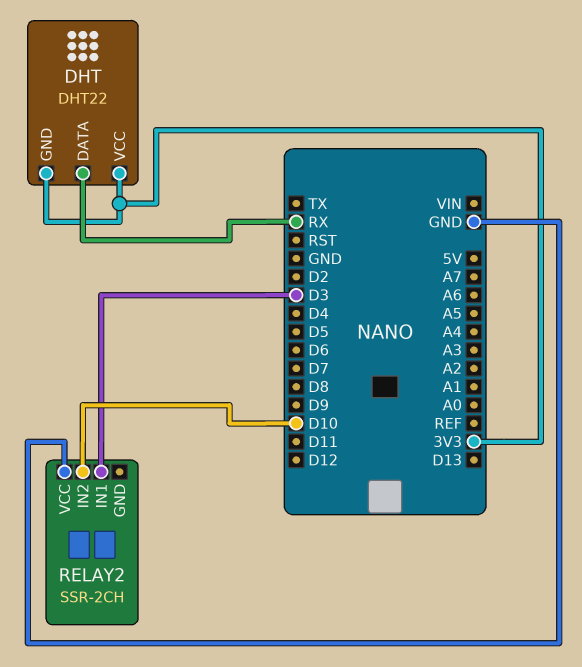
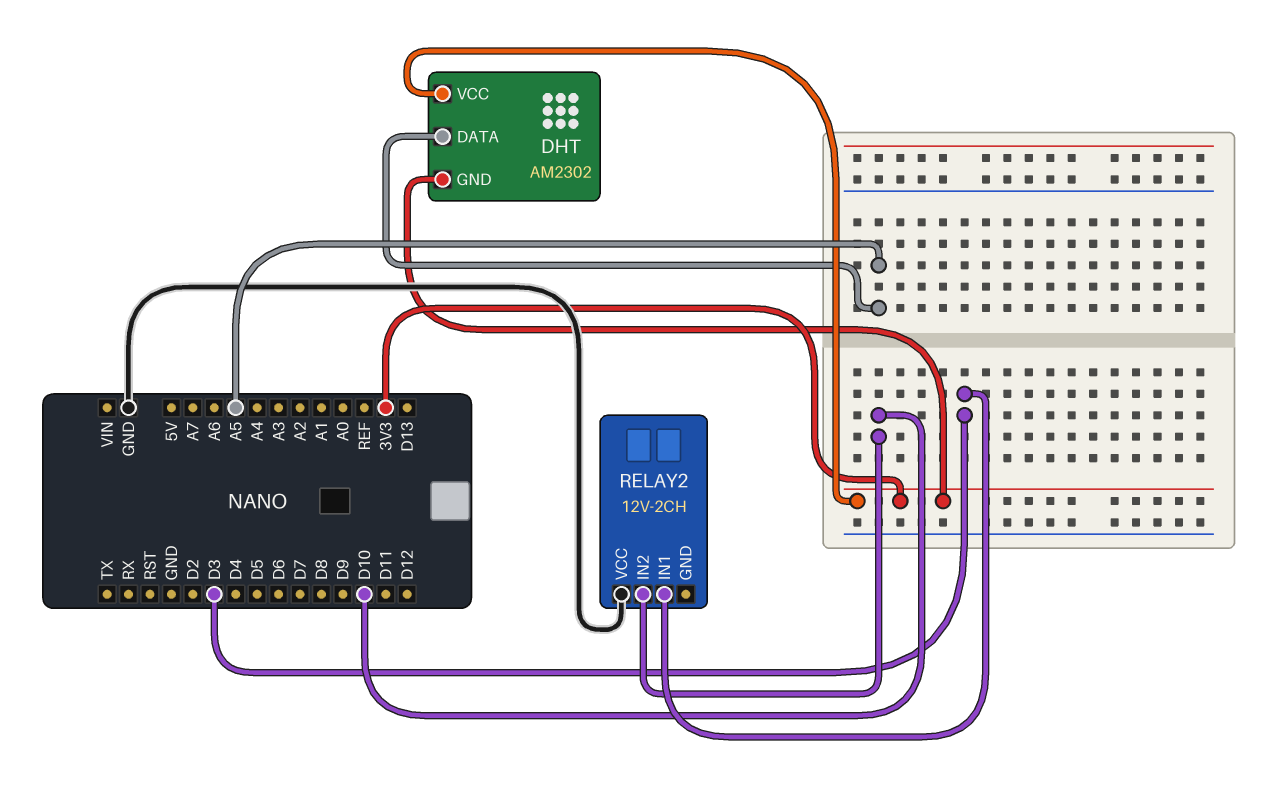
DHT: DHT22 -> AM2302
DHT pin DATA: RX -> A5
RELAY2: SSR-2CH -> 12V-2CH

